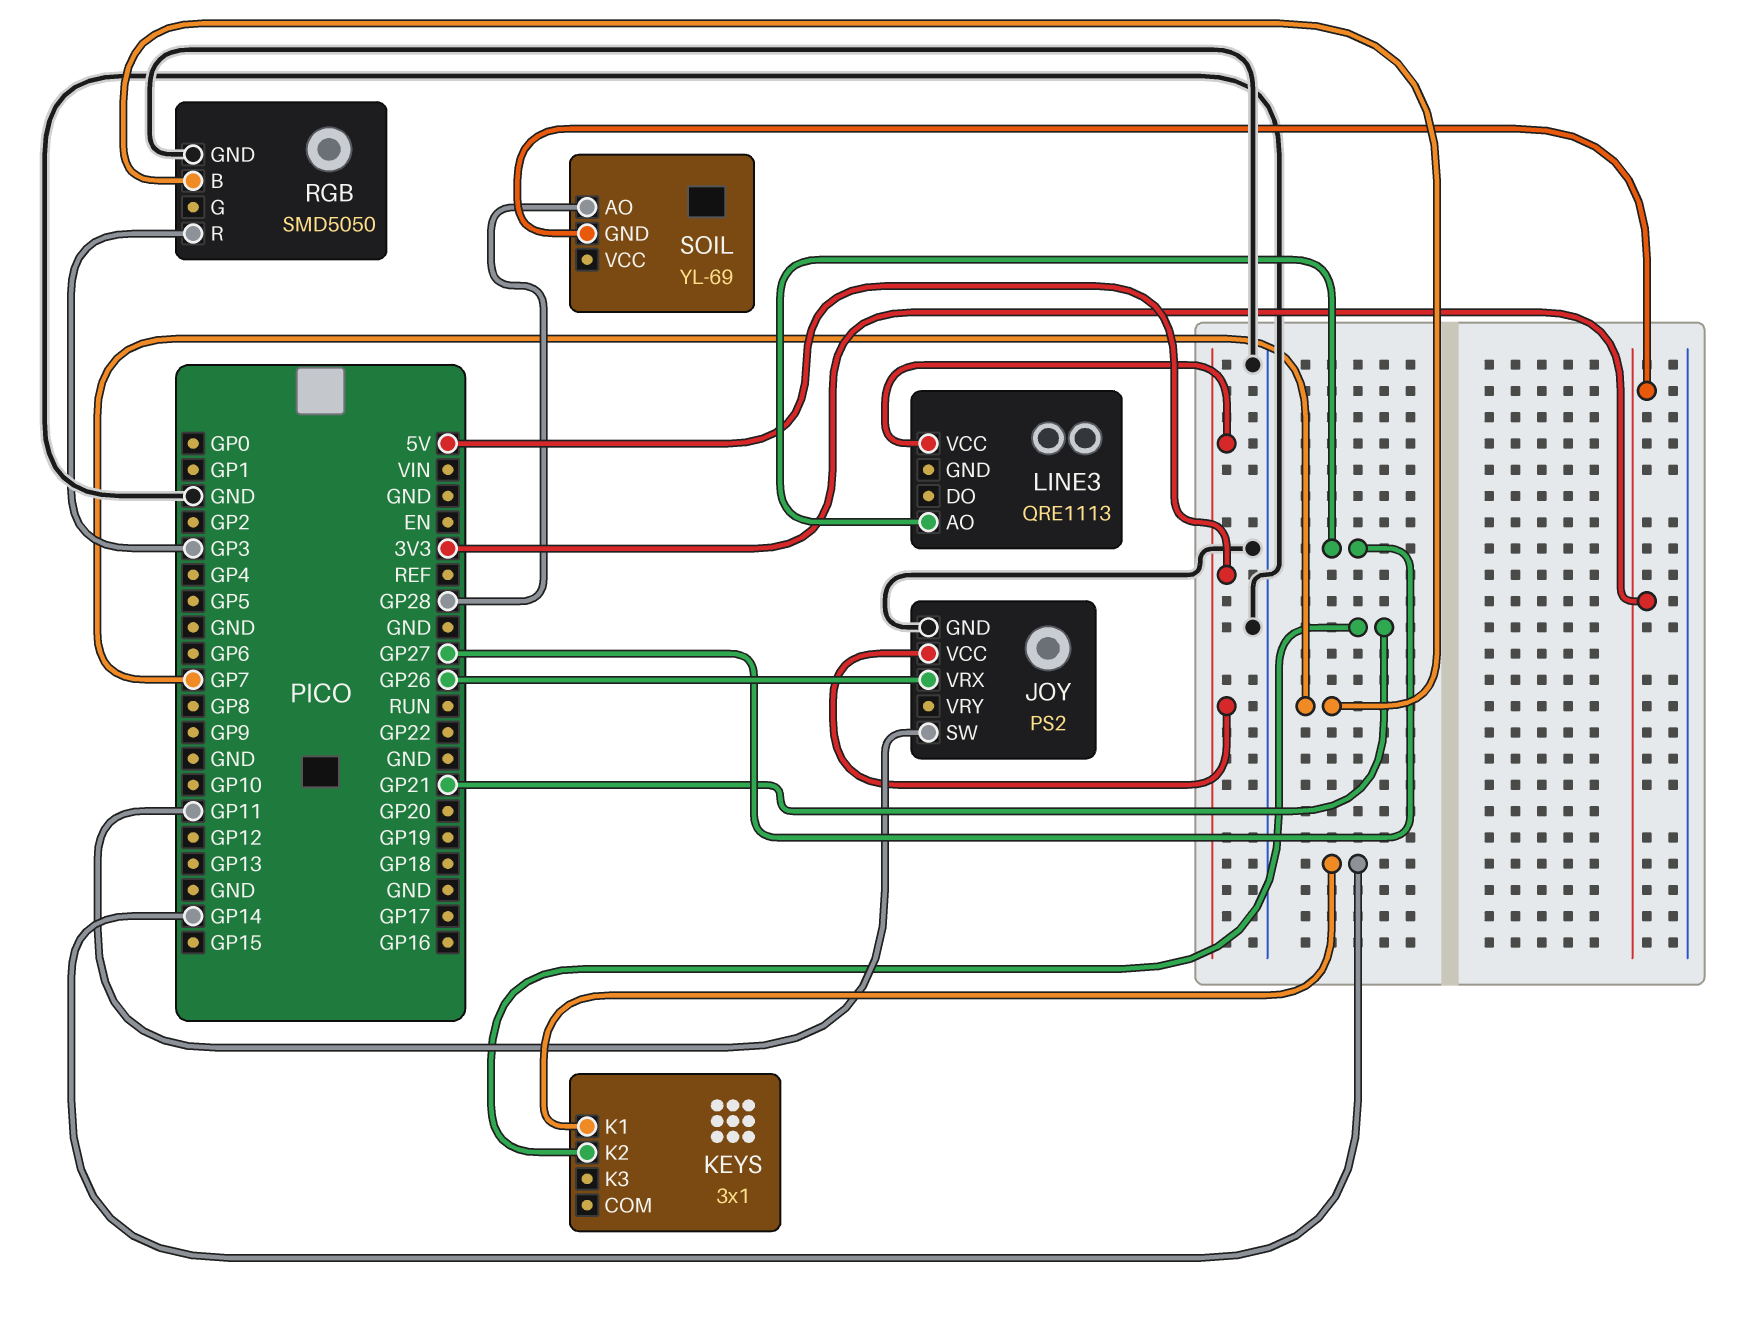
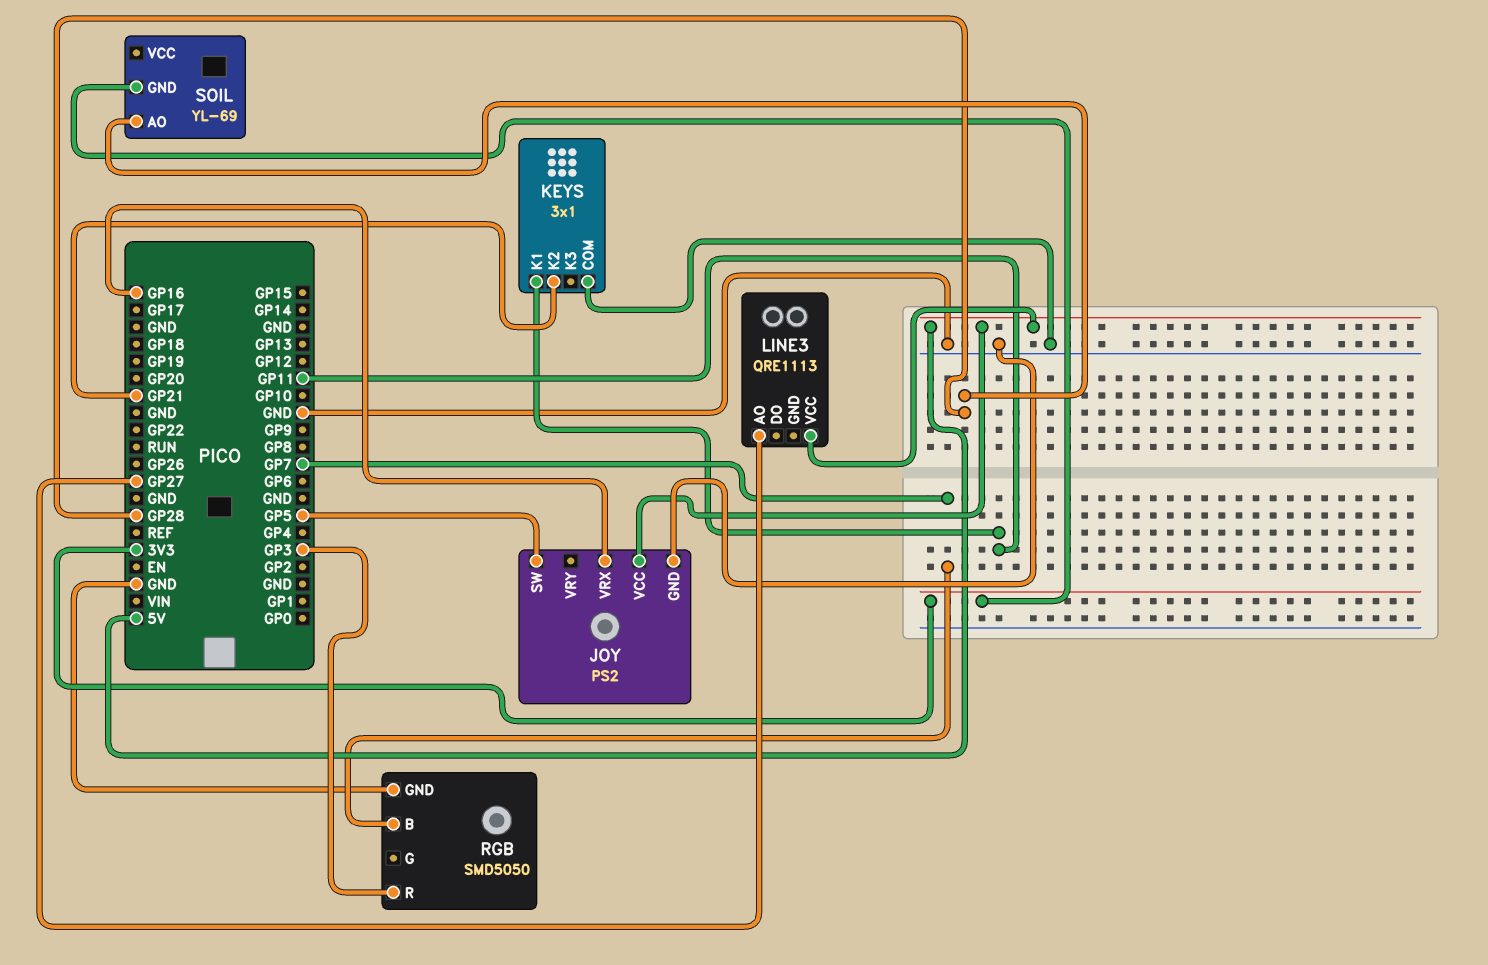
JOY pin SW: GP11 -> GP5
JOY pin VRX: GP26 -> GP16
KEYS pin COM: none -> GND
KEYS pin K1: GP14 -> GP11

